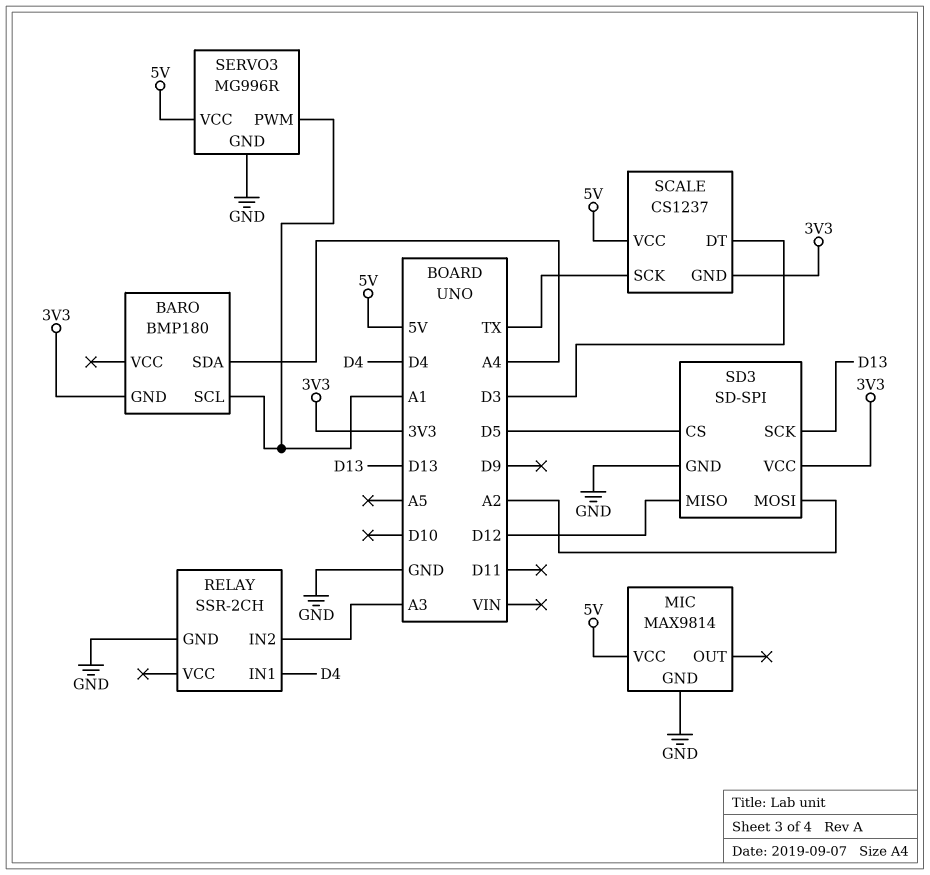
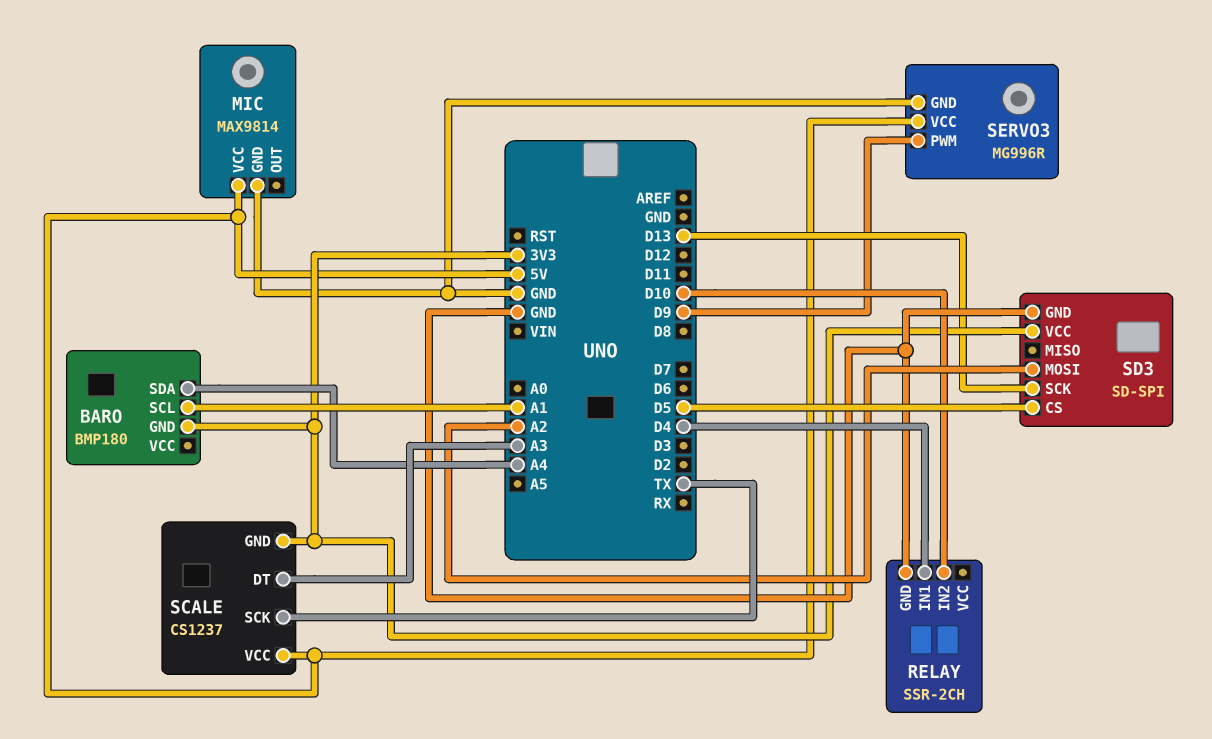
RELAY pin IN2: A3 -> D10
SCALE pin DT: D3 -> A3
SD3 pin MISO: D12 -> none
SERVO3 pin PWM: A1 -> D9

